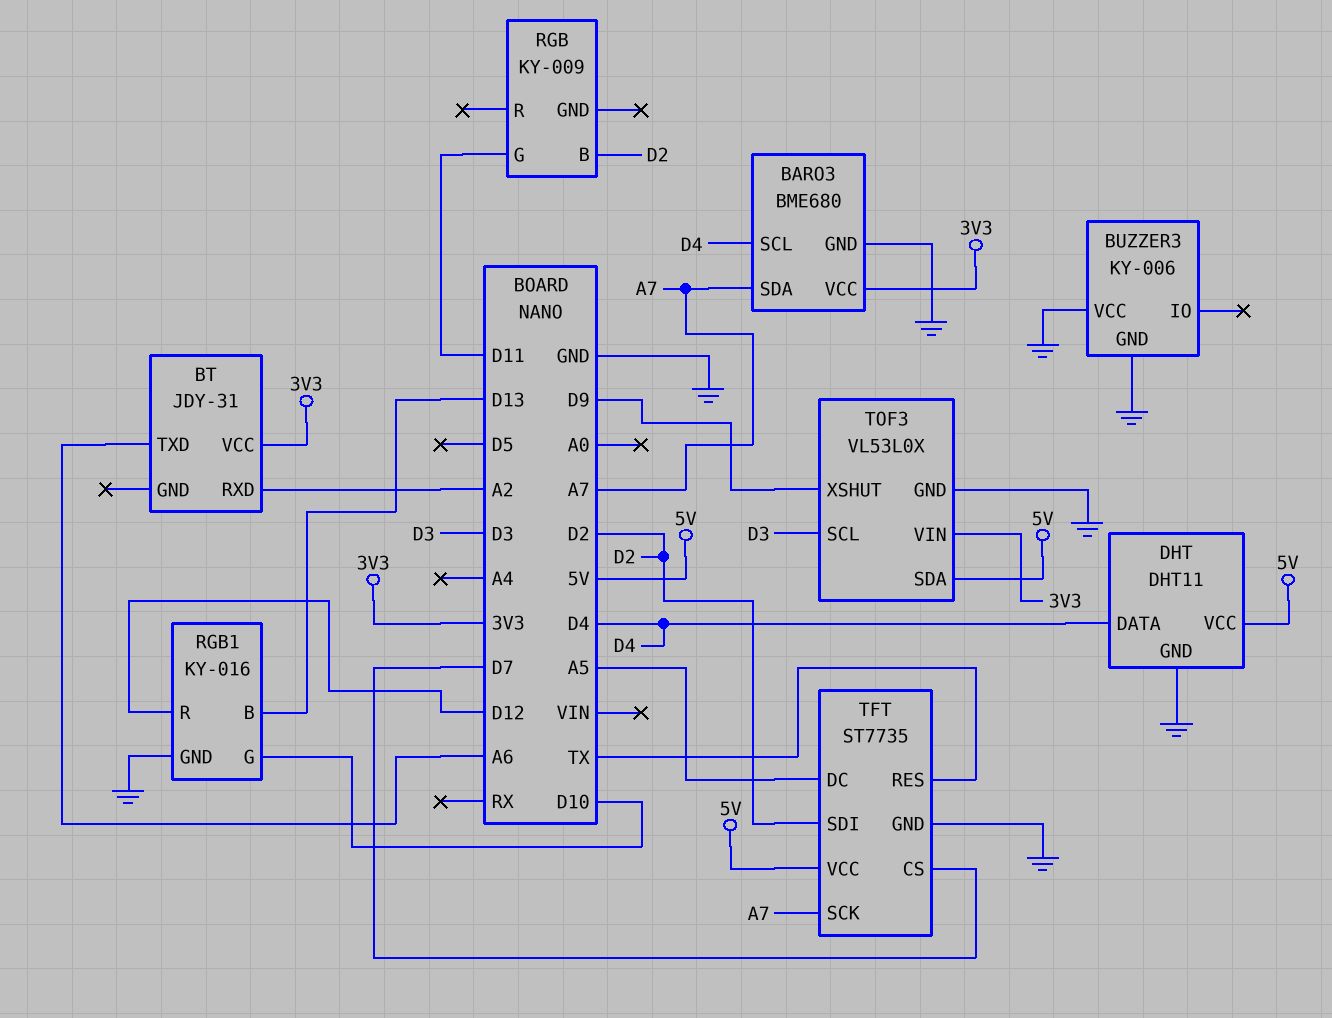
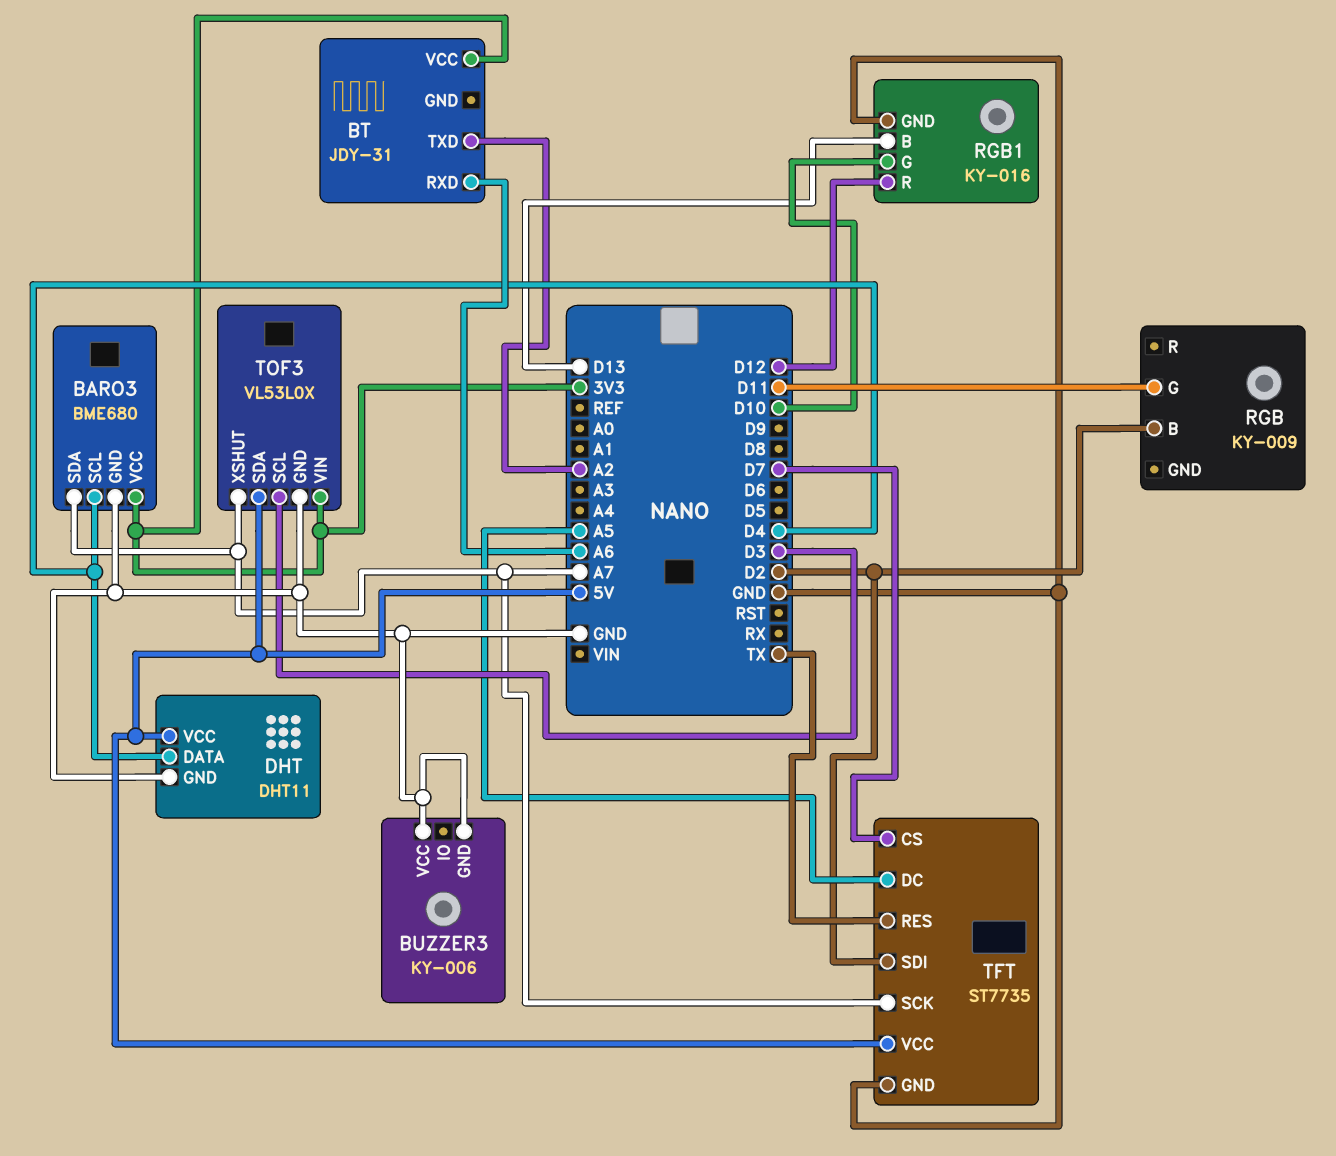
BT pin RXD: A2 -> A6
BT pin TXD: A6 -> A2
TOF3 pin XSHUT: D9 -> A7

